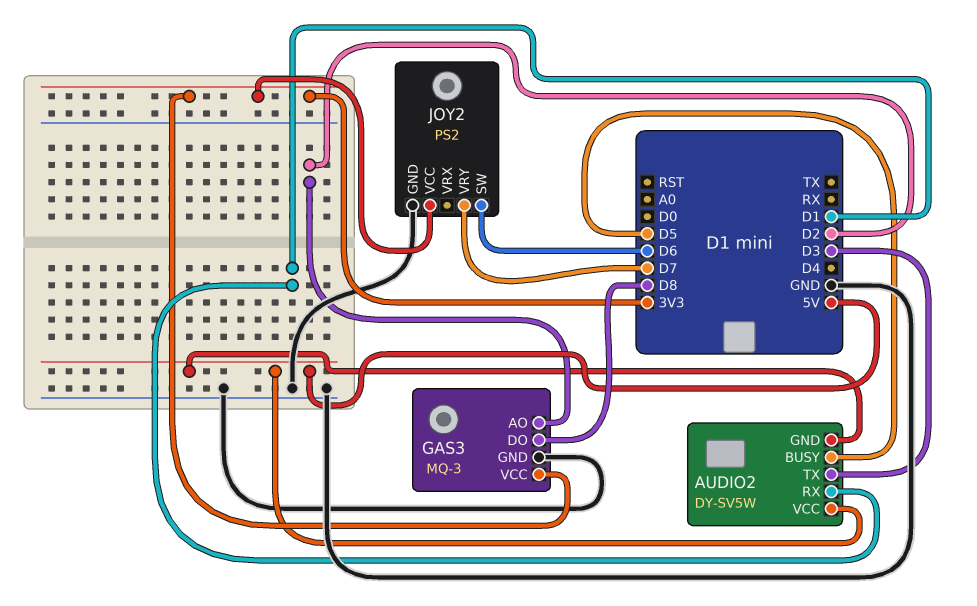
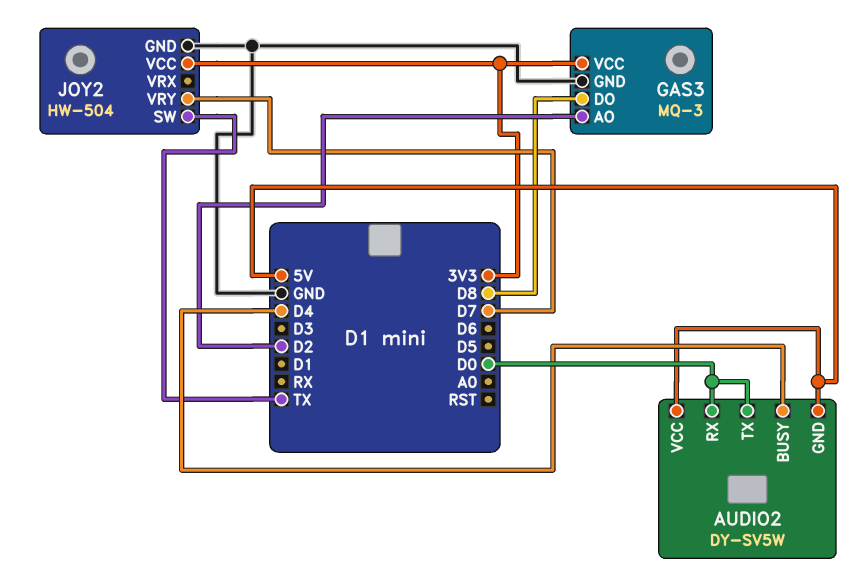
AUDIO2 pin BUSY: D5 -> D4
AUDIO2 pin RX: D1 -> D0
AUDIO2 pin TX: D3 -> D0
JOY2: PS2 -> HW-504
JOY2 pin SW: D6 -> TX

